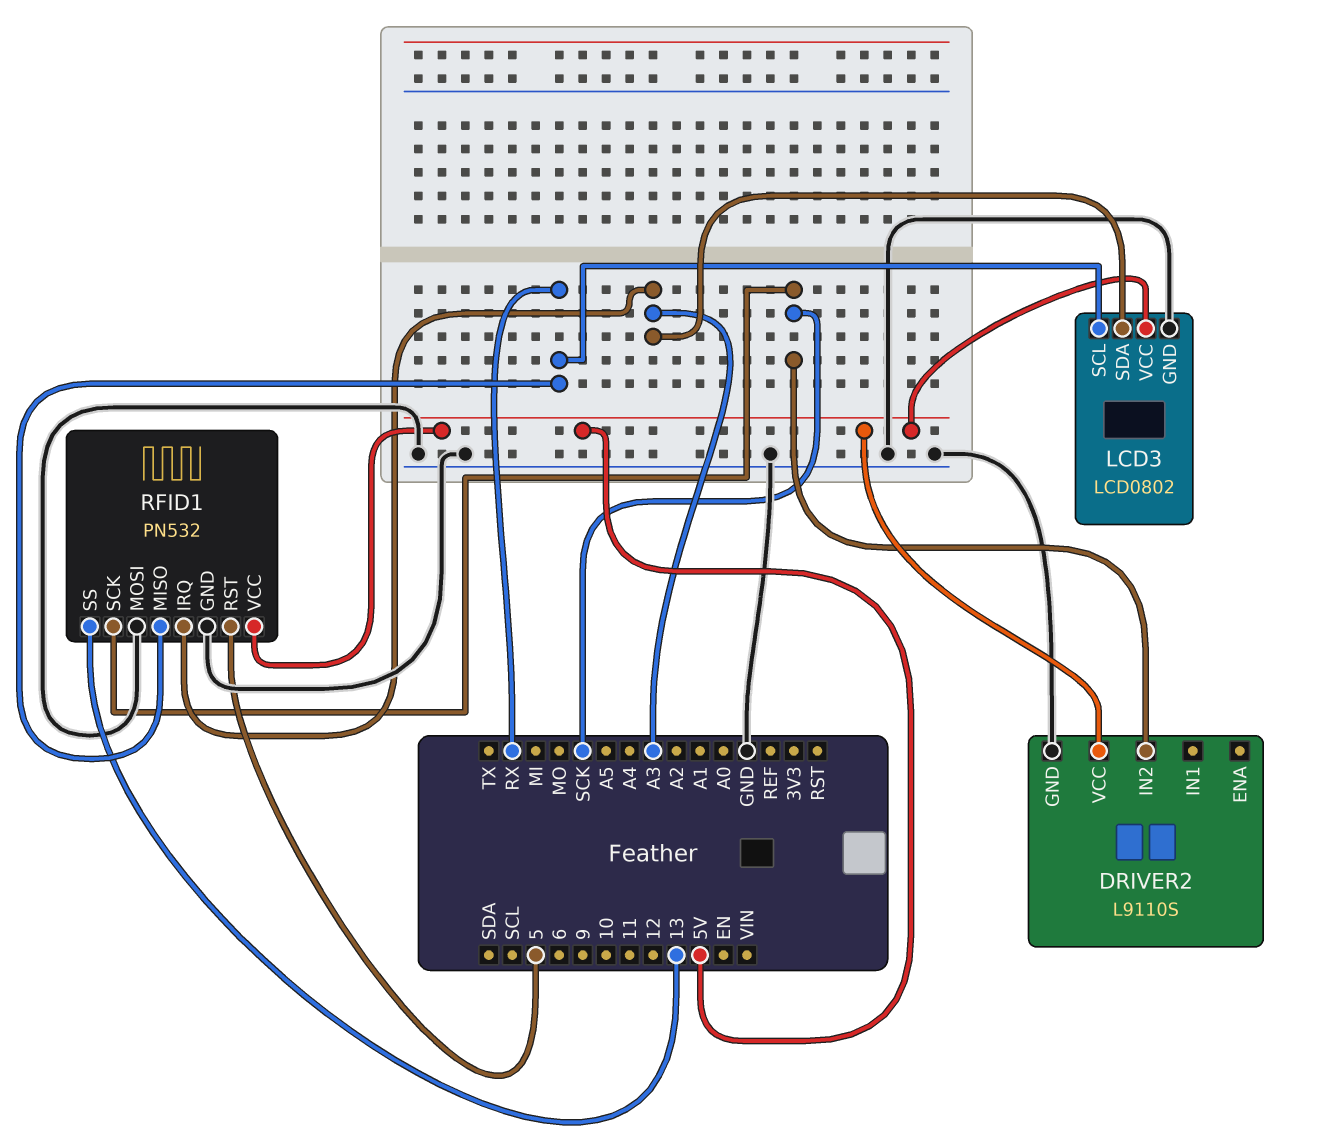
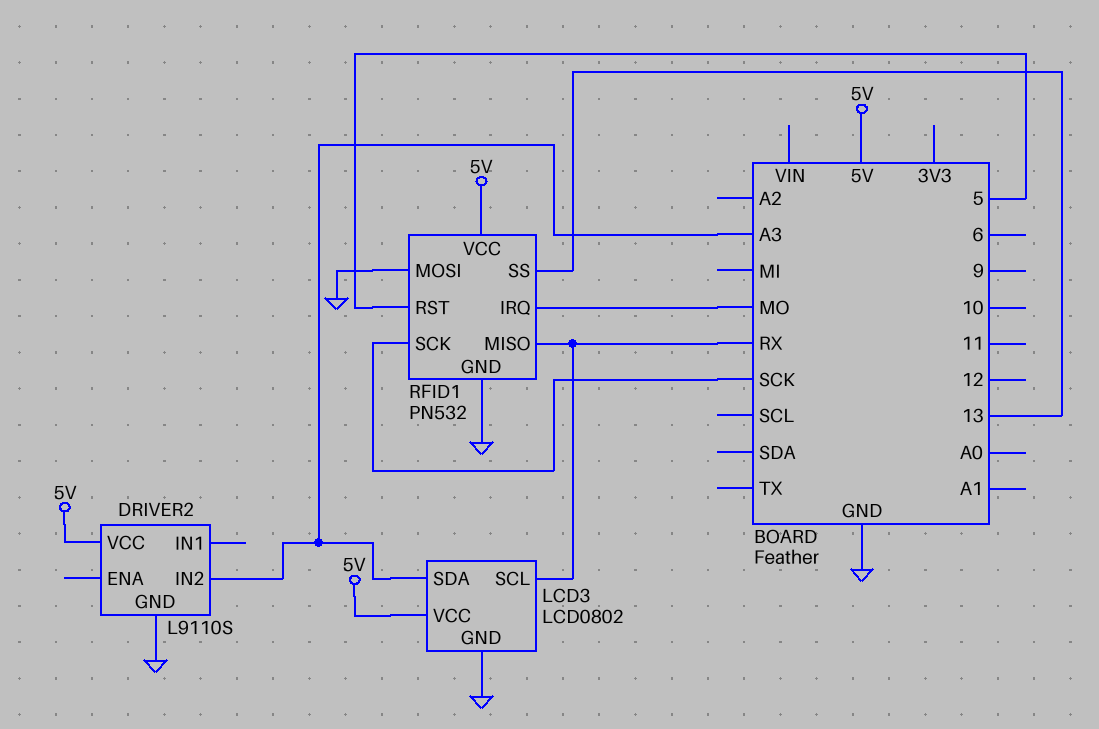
DRIVER2 pin IN2: SCK -> A3
RFID1 pin IRQ: A3 -> MO

